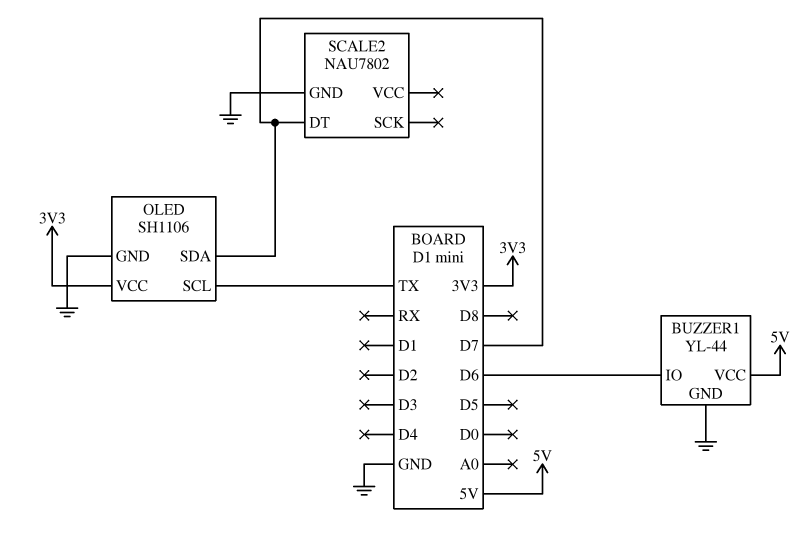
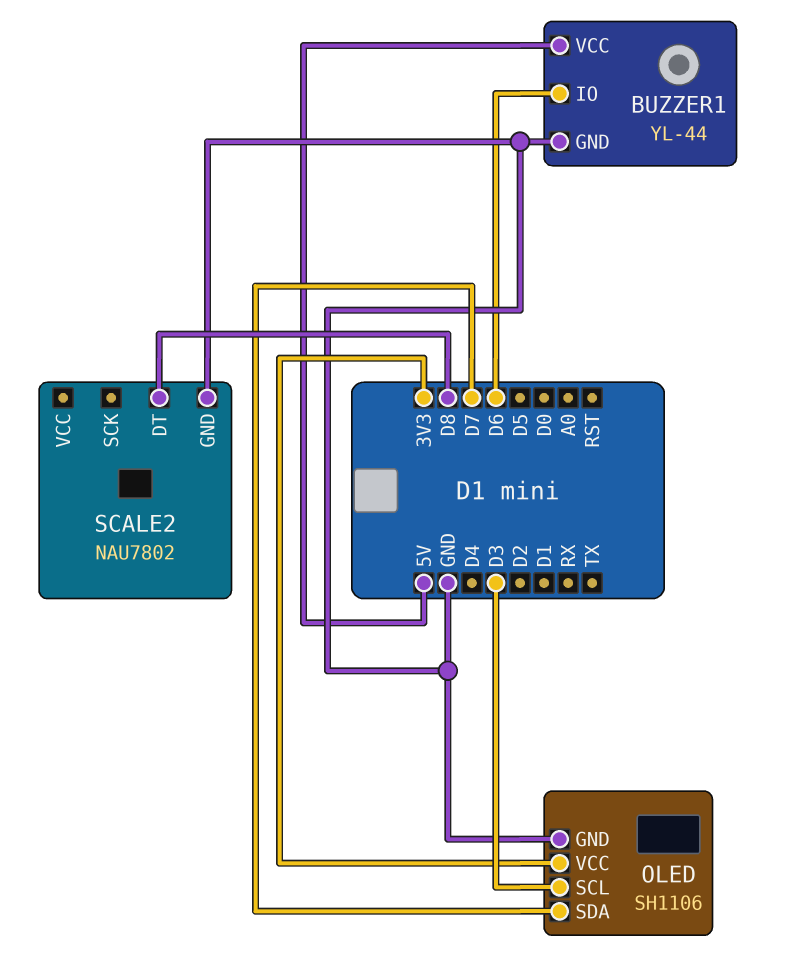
OLED pin SCL: TX -> D3
SCALE2 pin DT: D7 -> D8

